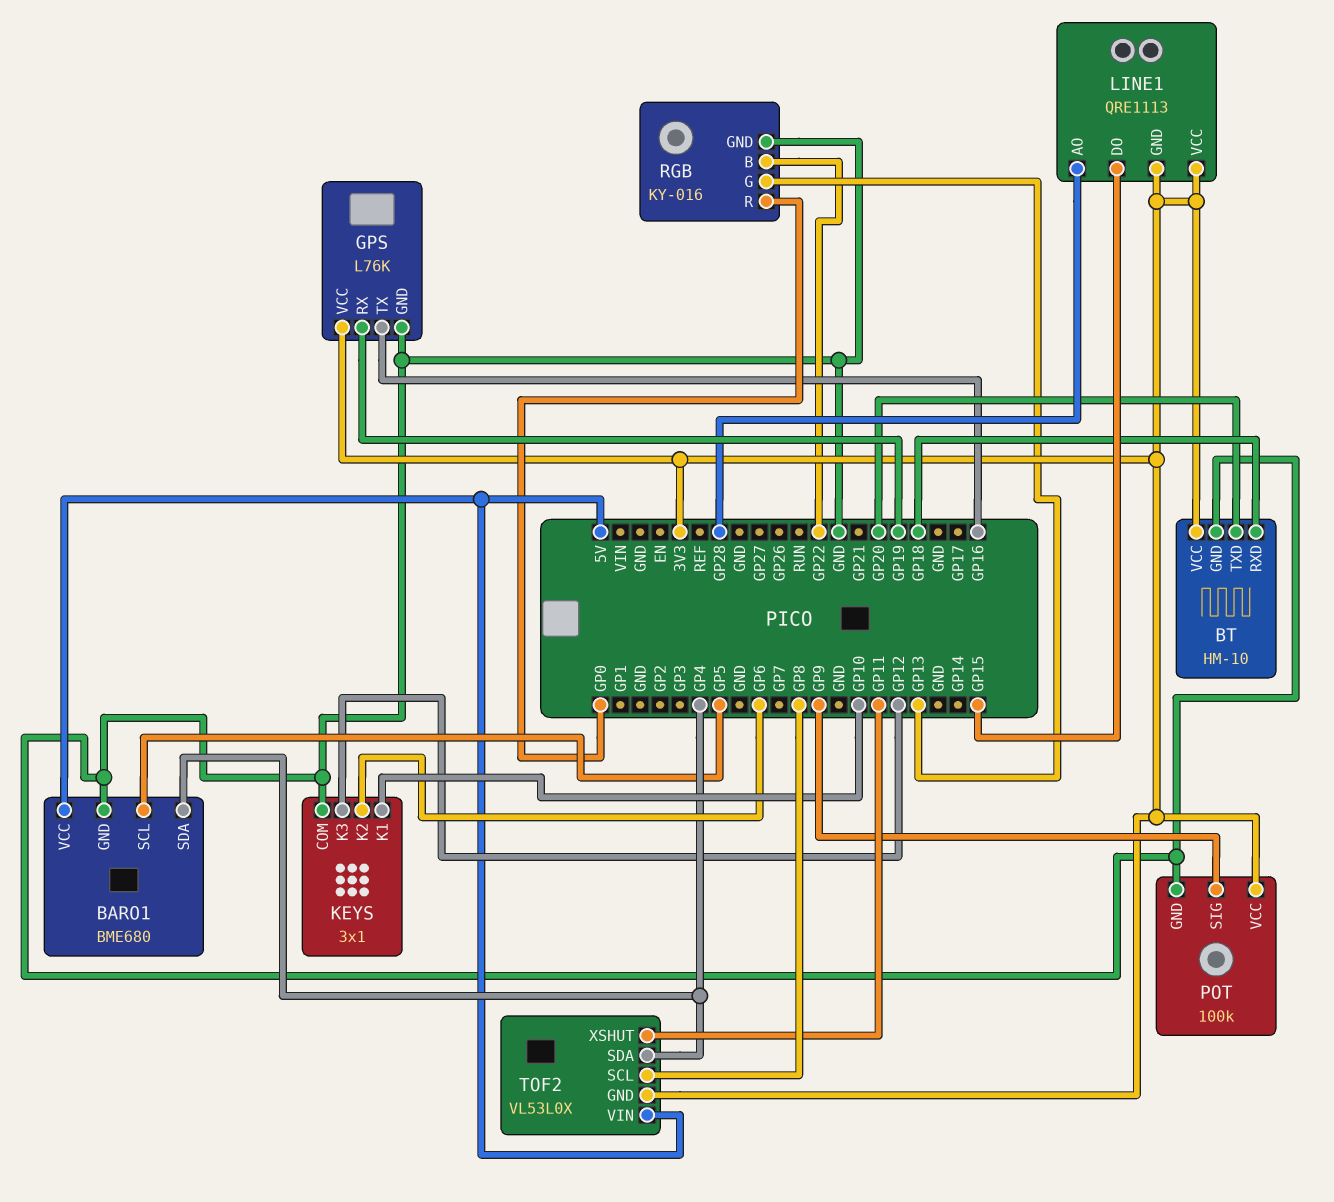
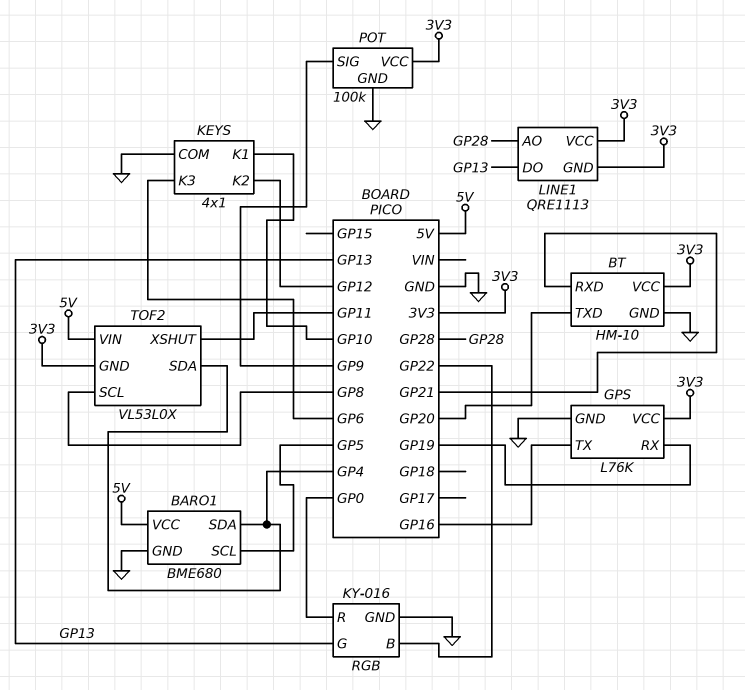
BT pin RXD: GP18 -> GP21
KEYS: 3x1 -> 4x1
KEYS pin K2: GP6 -> GP12
KEYS pin K3: GP12 -> GP6
LINE1 pin DO: GP15 -> GP13

